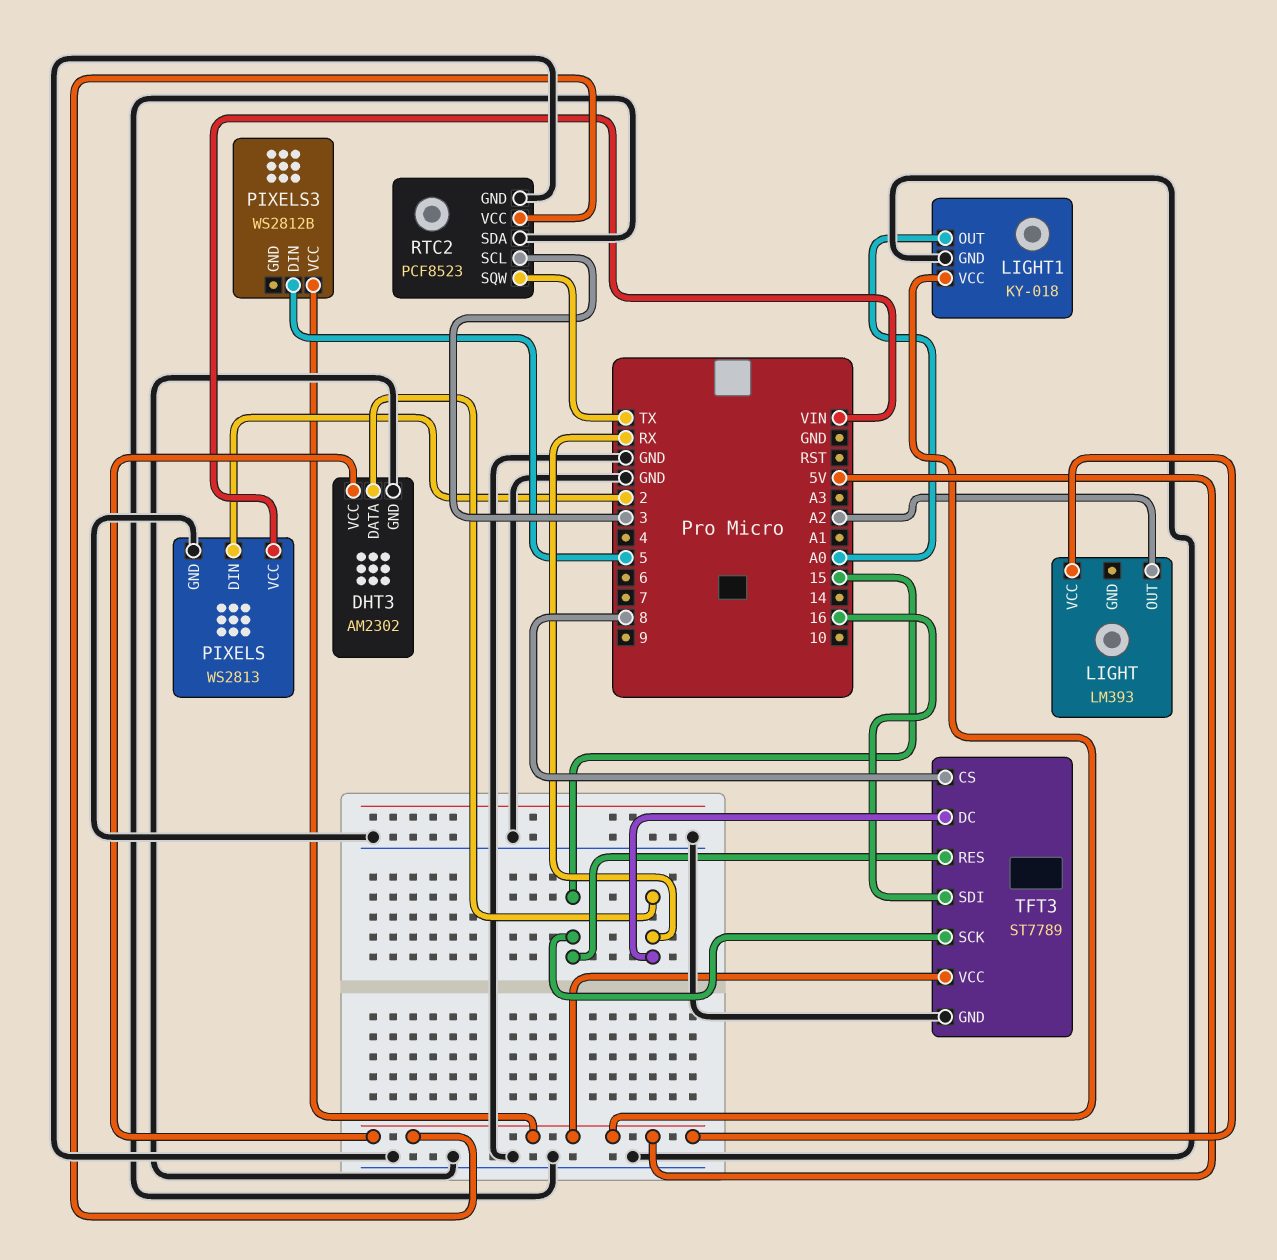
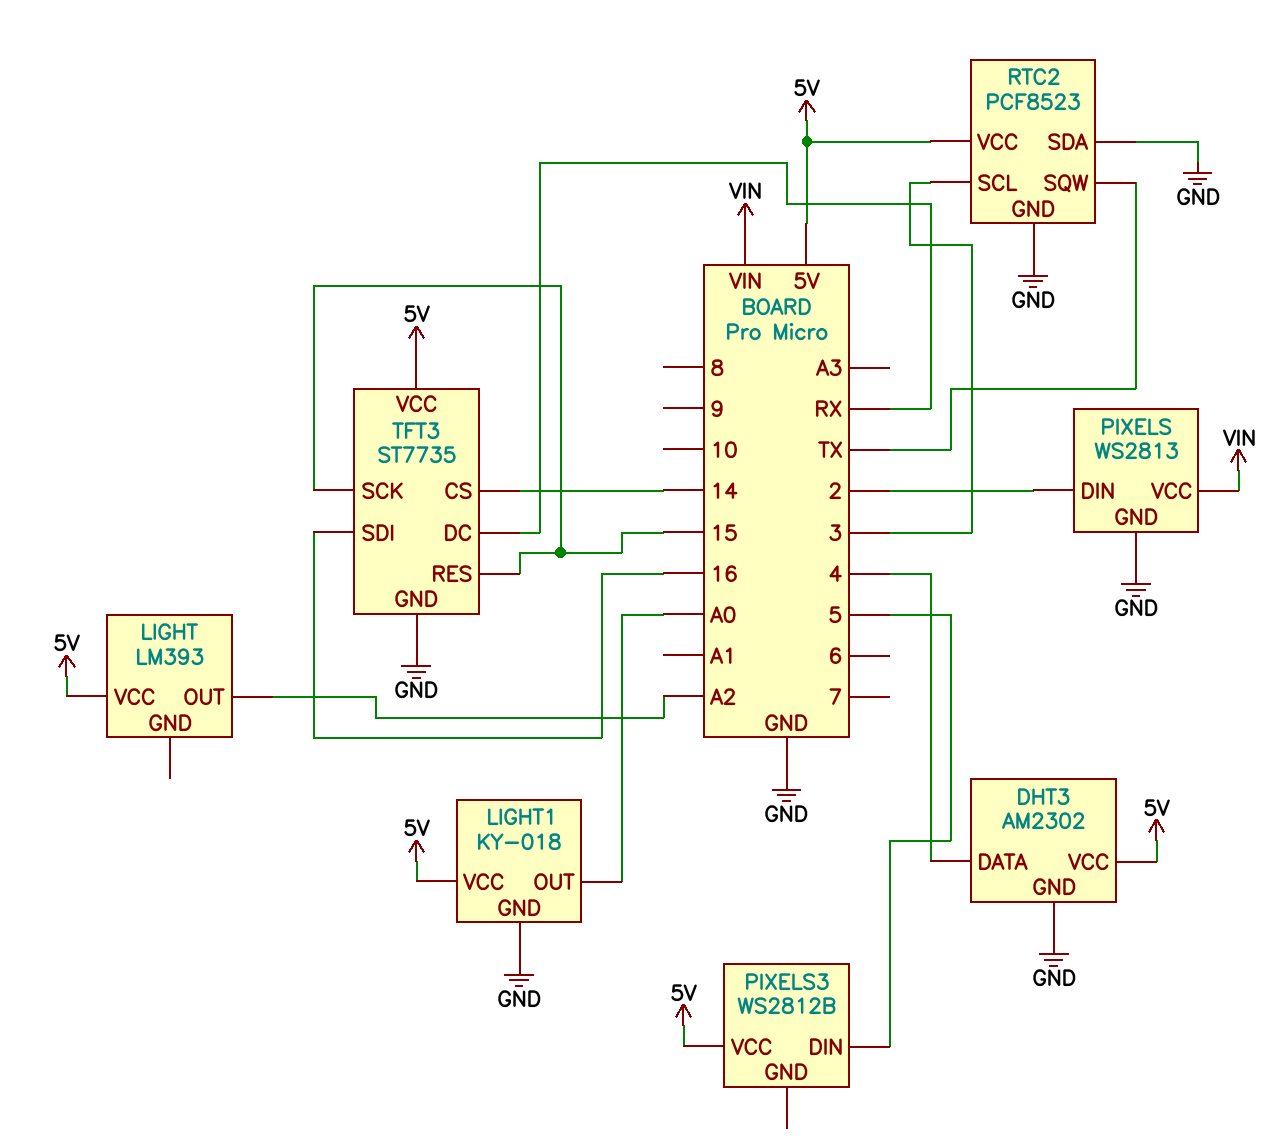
DHT3 pin DATA: RX -> 4
TFT3: ST7789 -> ST7735
TFT3 pin CS: 8 -> 14

